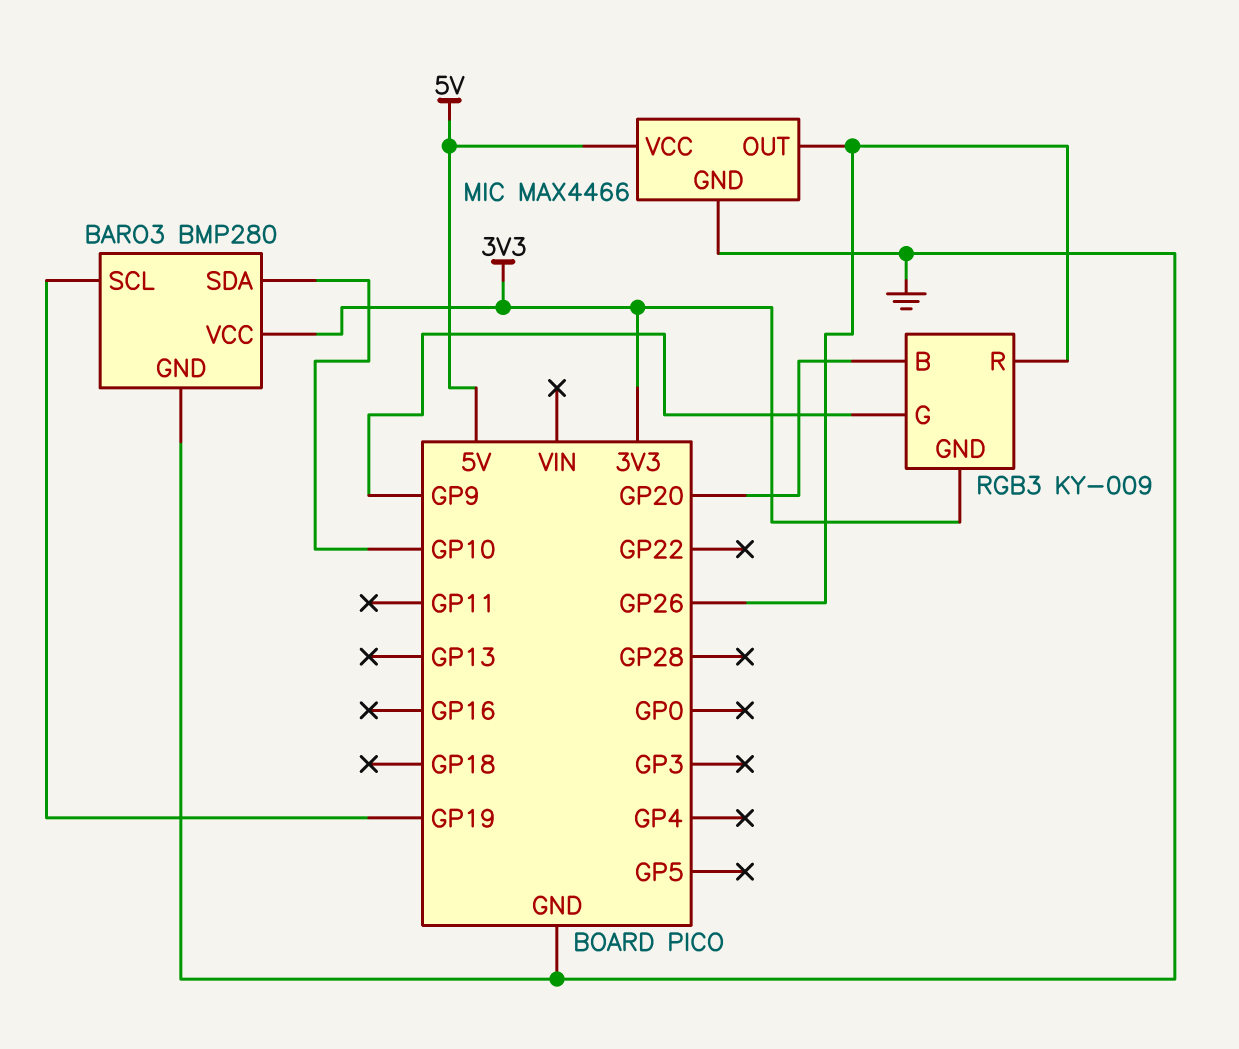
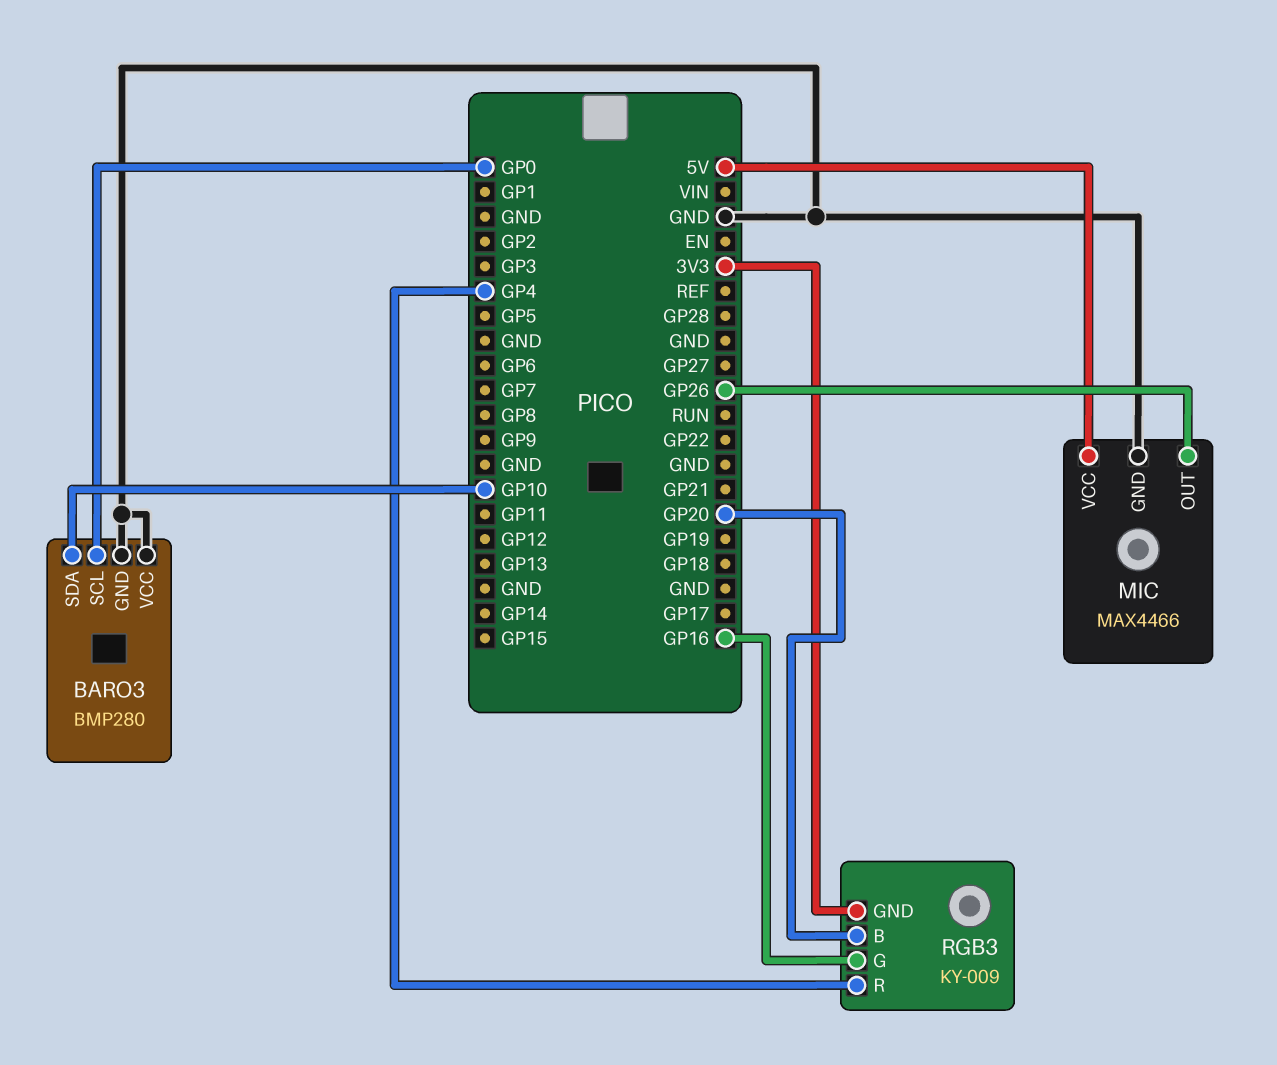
BARO3 pin SCL: GP19 -> GP0
BARO3 pin VCC: 3V3 -> GND
RGB3 pin G: GP9 -> GP16
RGB3 pin R: GP26 -> GP4

